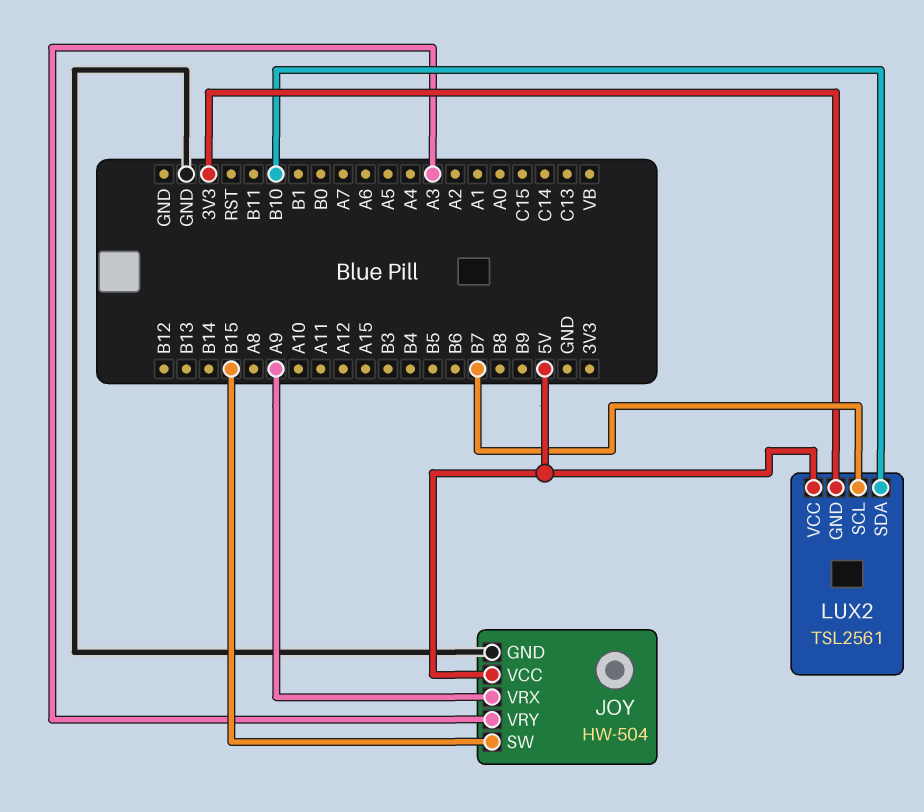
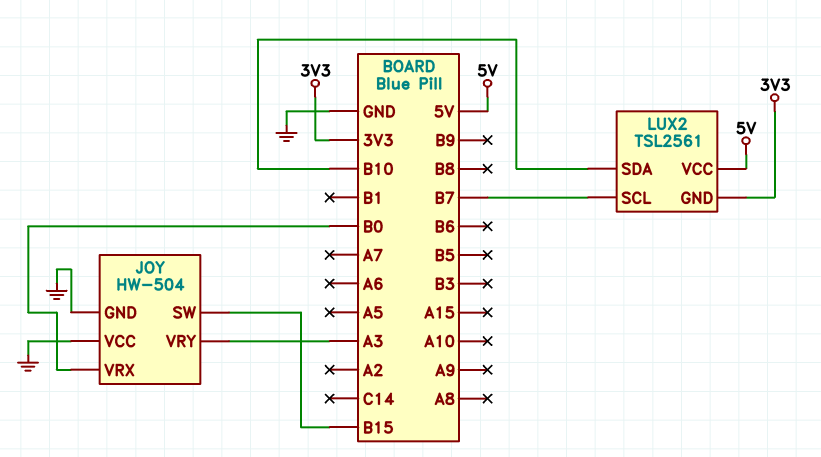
JOY pin VCC: 5V -> GND
JOY pin VRX: A9 -> B0

